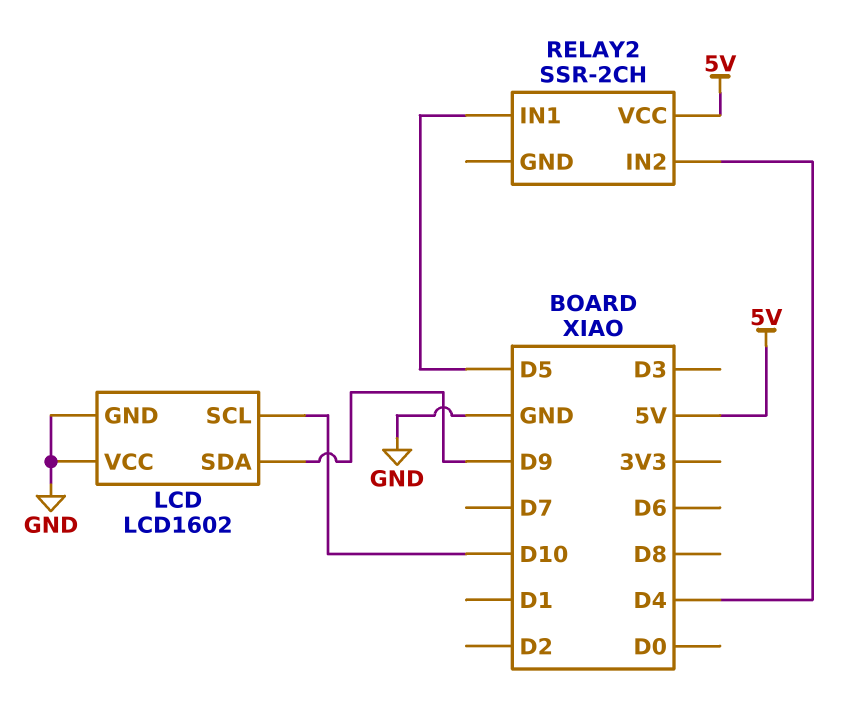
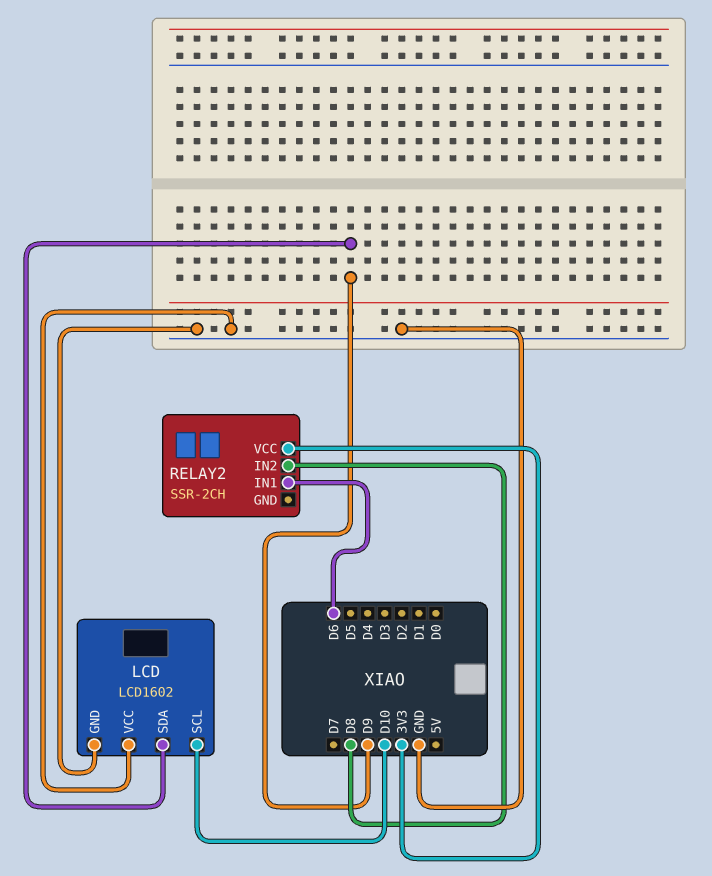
RELAY2 pin IN1: D5 -> D6
RELAY2 pin IN2: D4 -> D8
RELAY2 pin VCC: 5V -> 3V3

